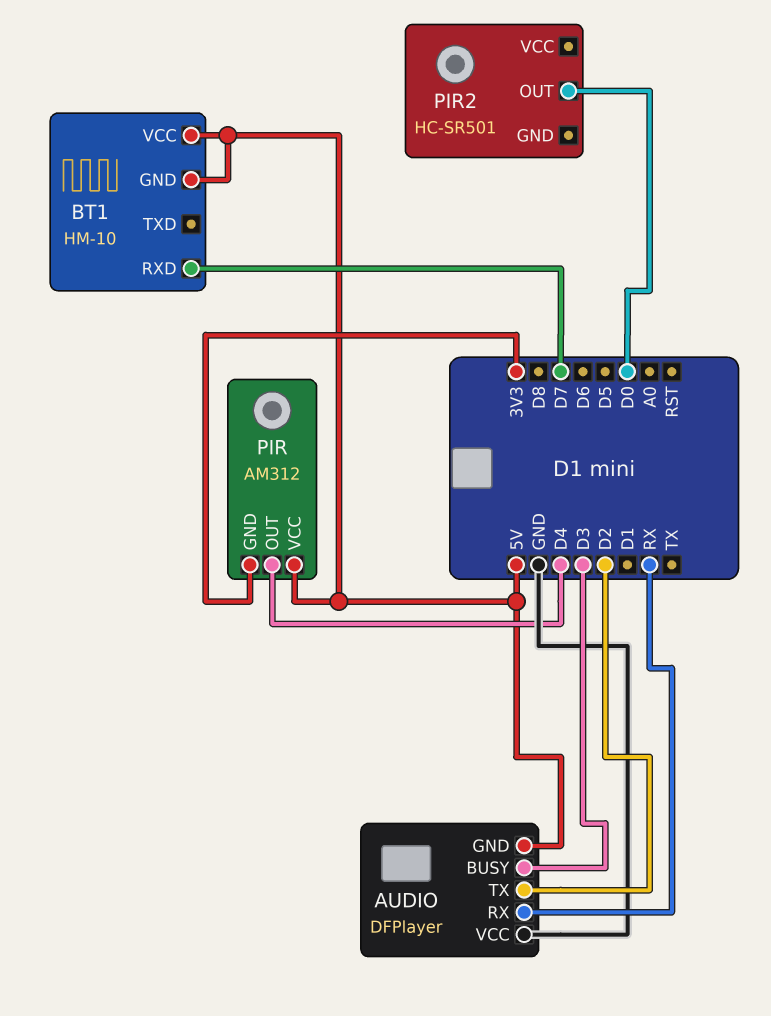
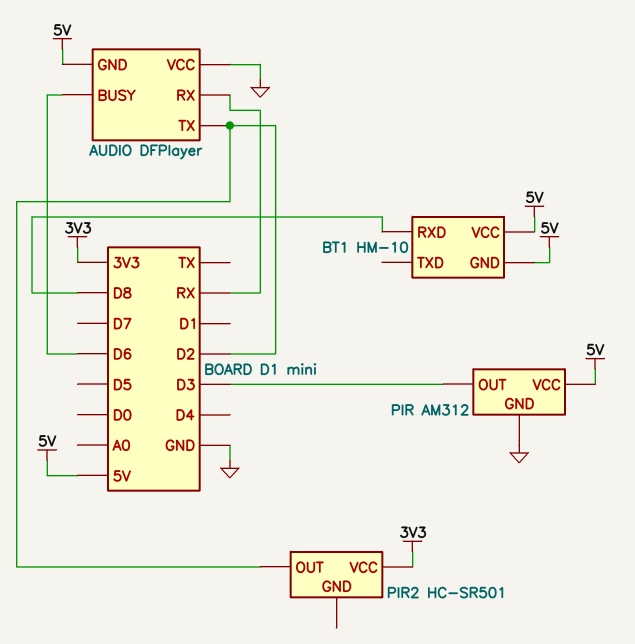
AUDIO pin BUSY: D3 -> D6
BT1 pin RXD: D7 -> D8
PIR pin GND: 3V3 -> GND
PIR pin OUT: D4 -> D3
PIR2 pin OUT: D0 -> D2
PIR2 pin VCC: none -> 3V3

